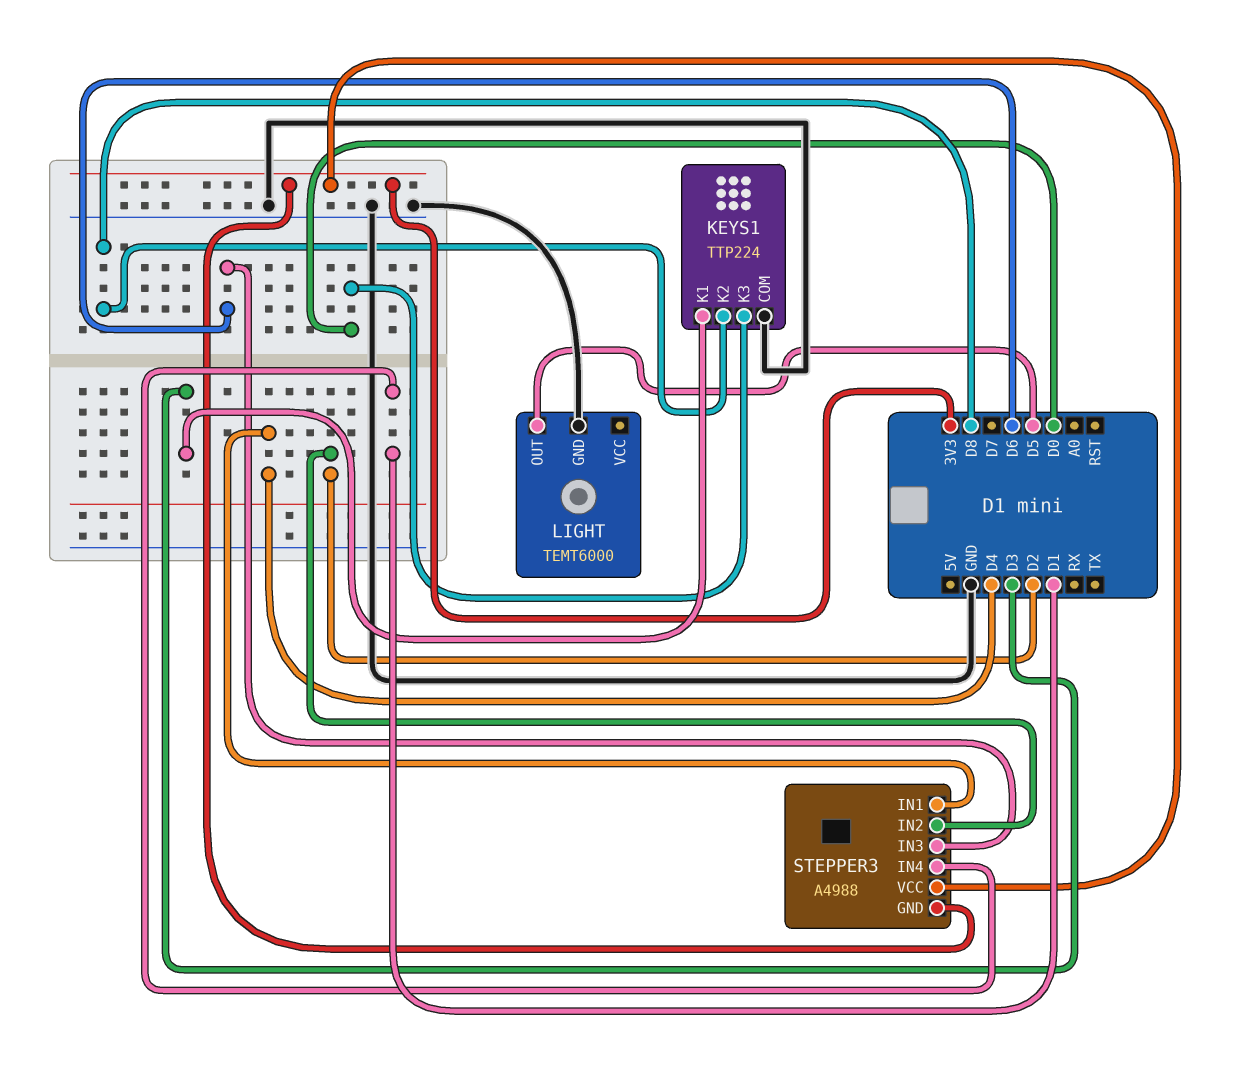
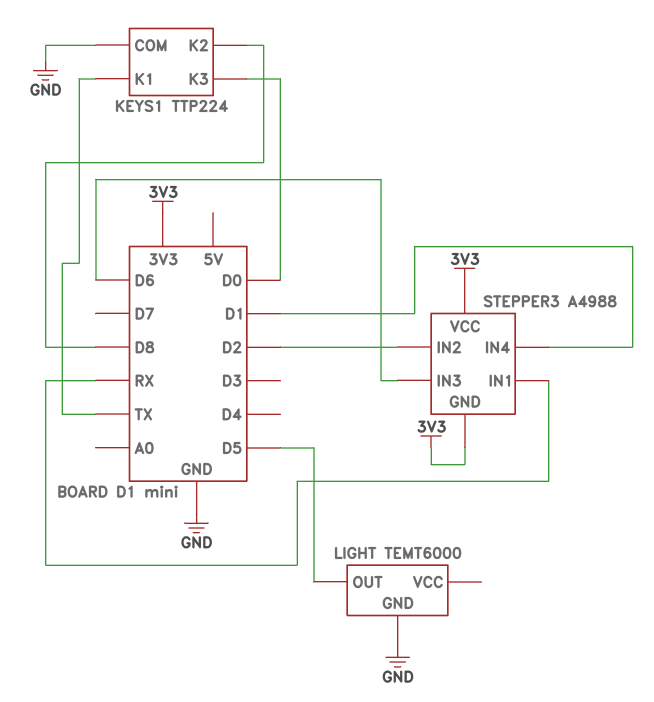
KEYS1 pin K1: D3 -> TX
STEPPER3 pin IN1: D4 -> RX

